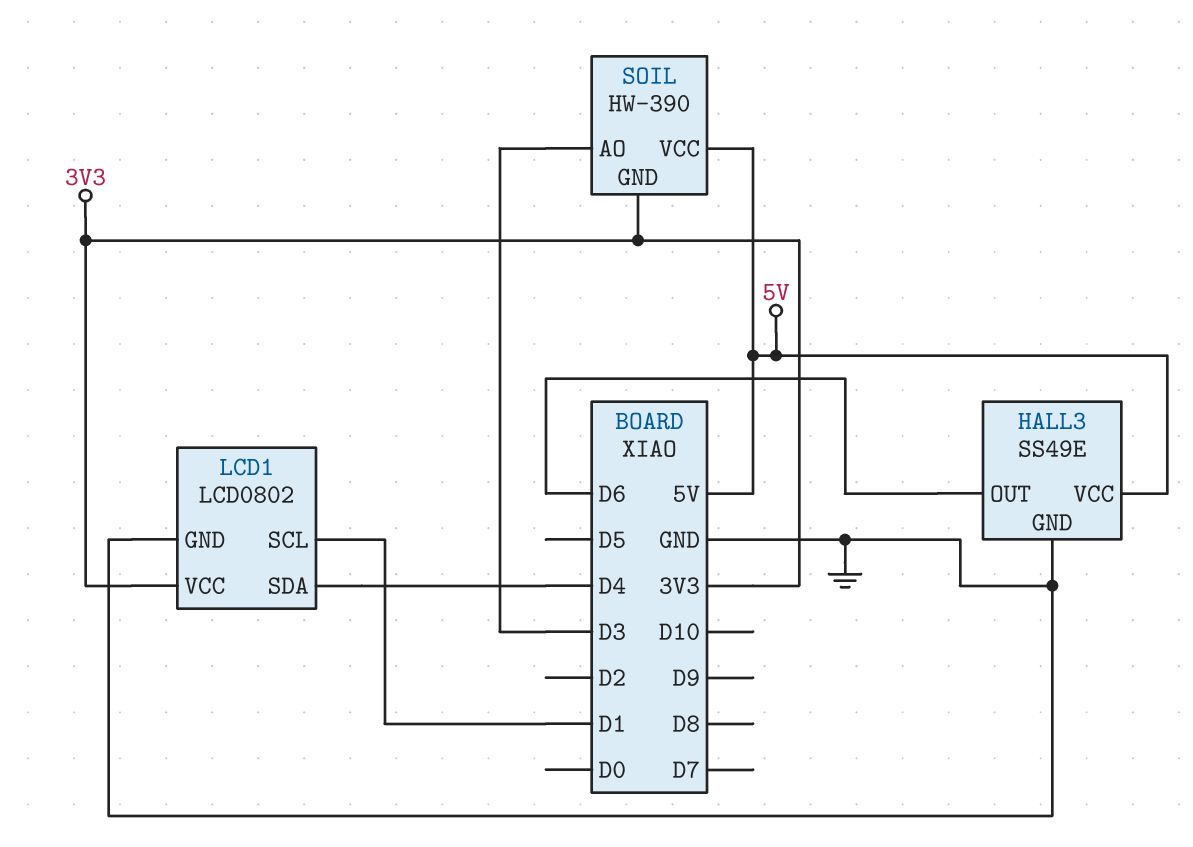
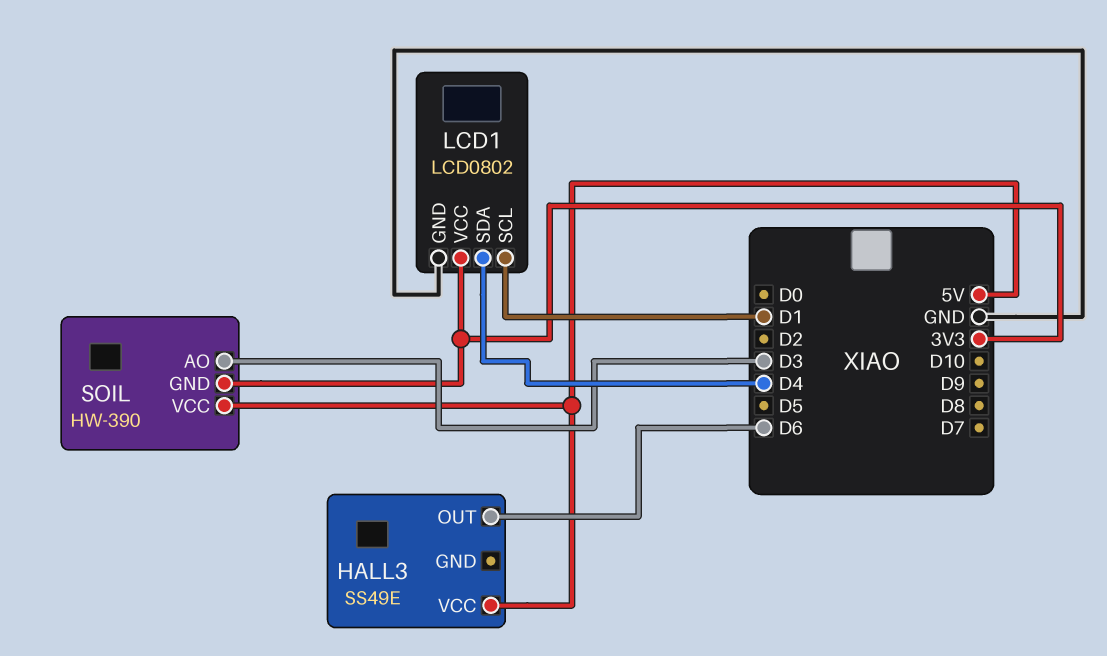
HALL3 pin GND: GND -> none

